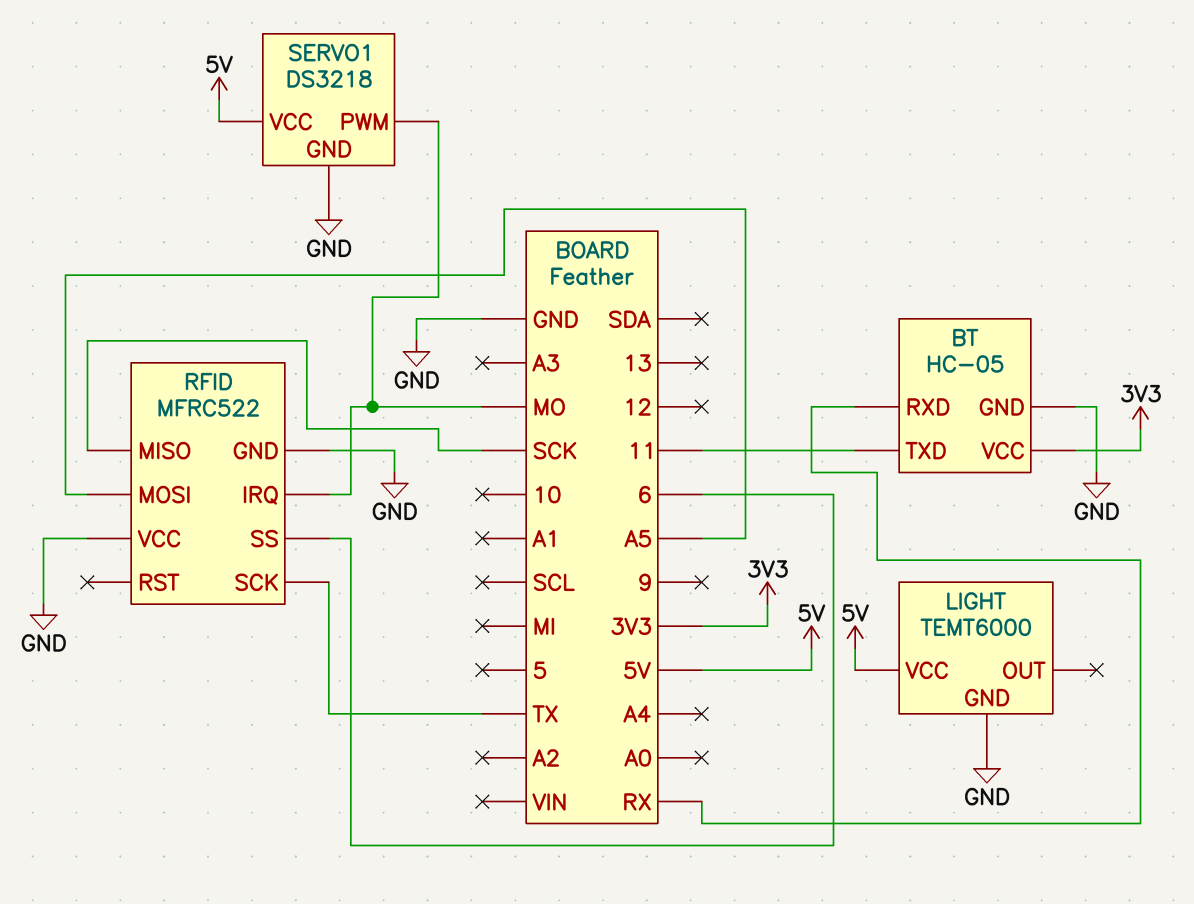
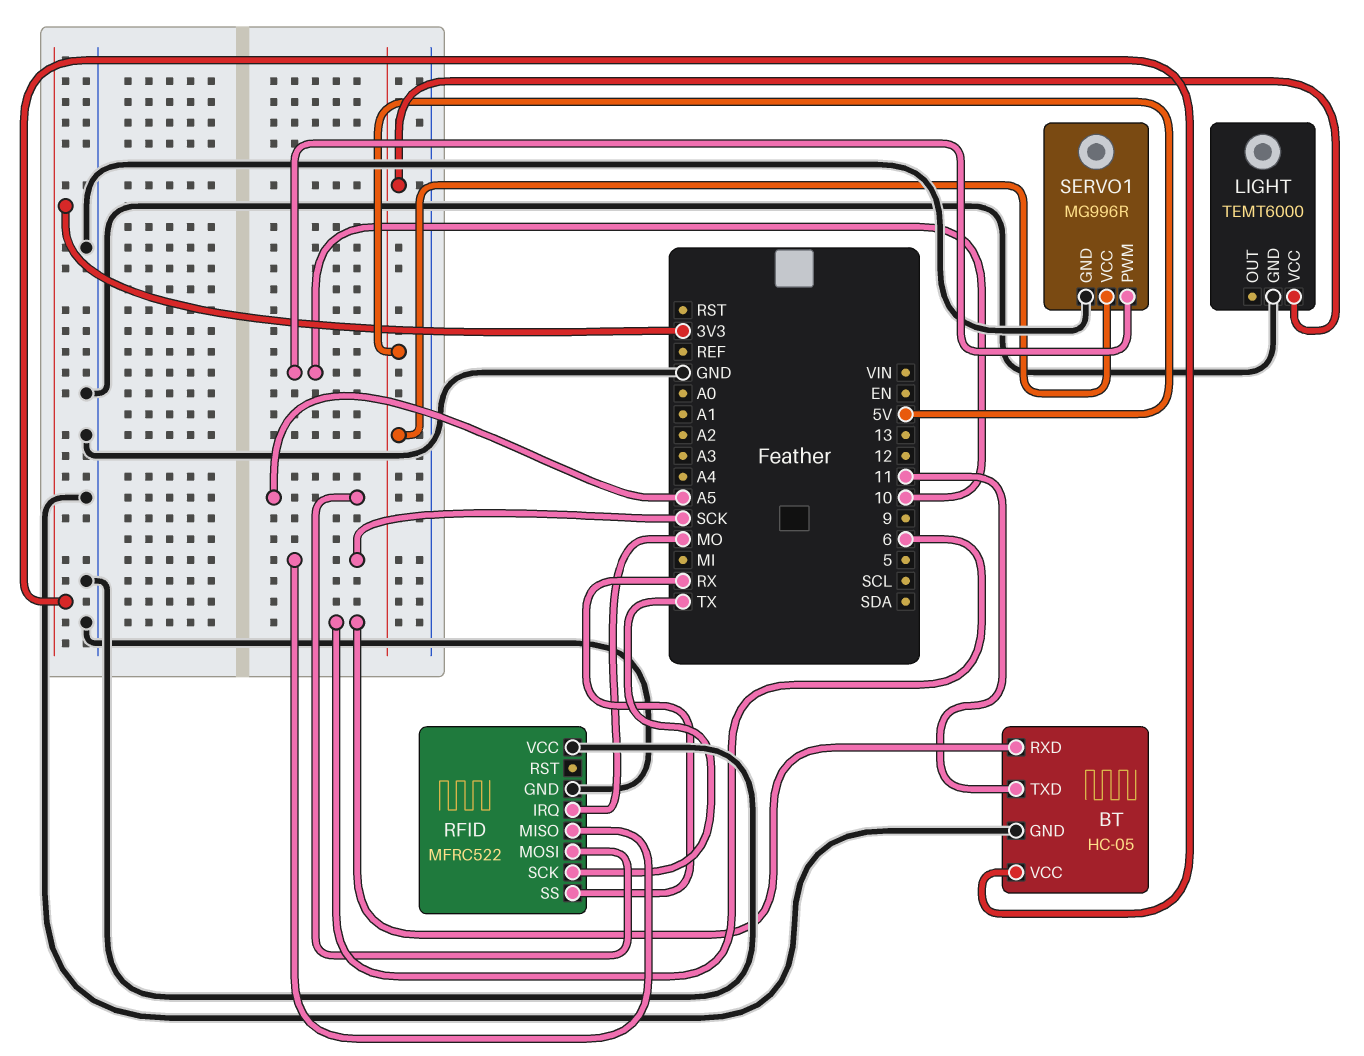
BT pin RXD: RX -> 6
RFID pin SS: 6 -> RX
SERVO1: DS3218 -> MG996R
SERVO1 pin PWM: MO -> 10

